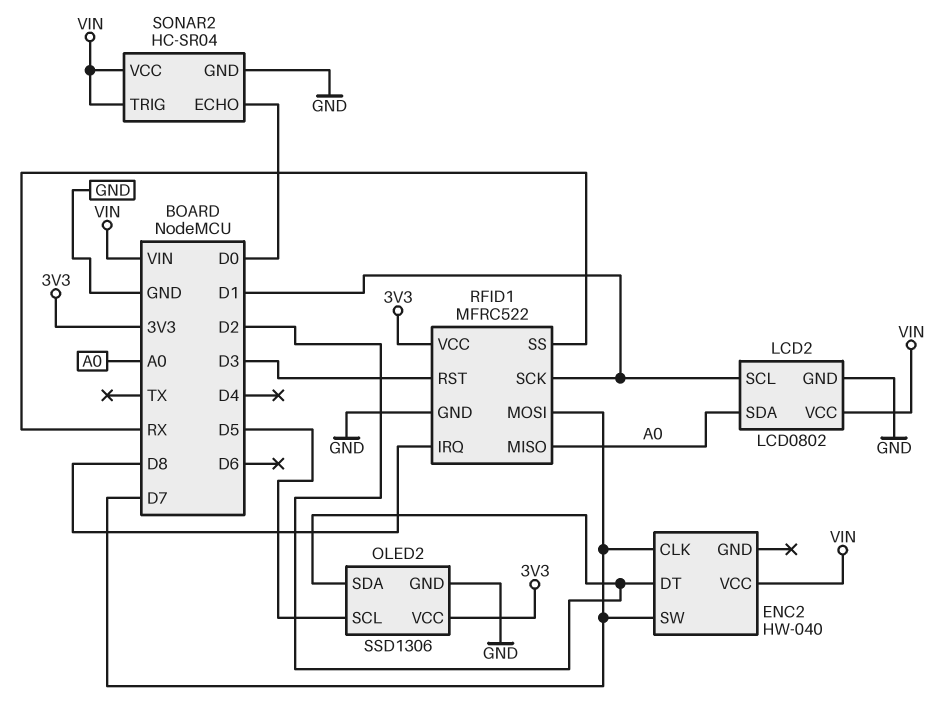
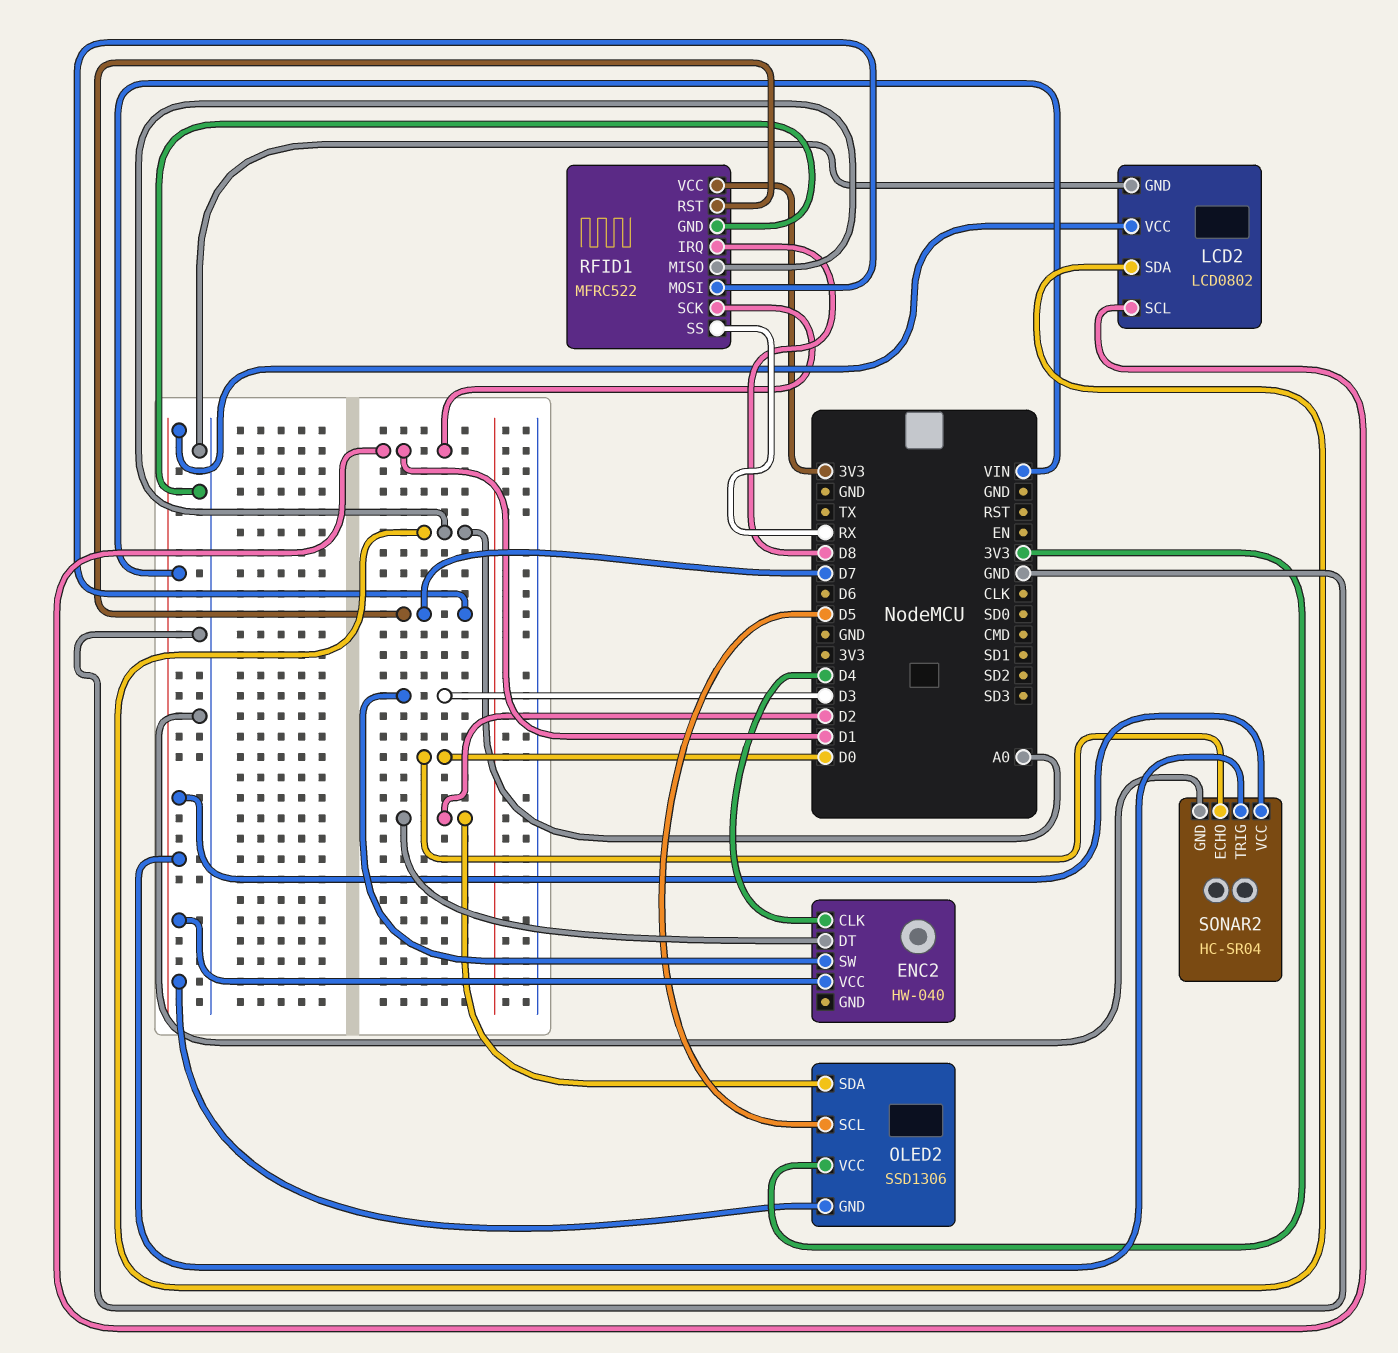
ENC2 pin CLK: D7 -> D4
ENC2 pin SW: D7 -> D3
OLED2 pin GND: GND -> VIN
RFID1 pin RST: D3 -> D7

